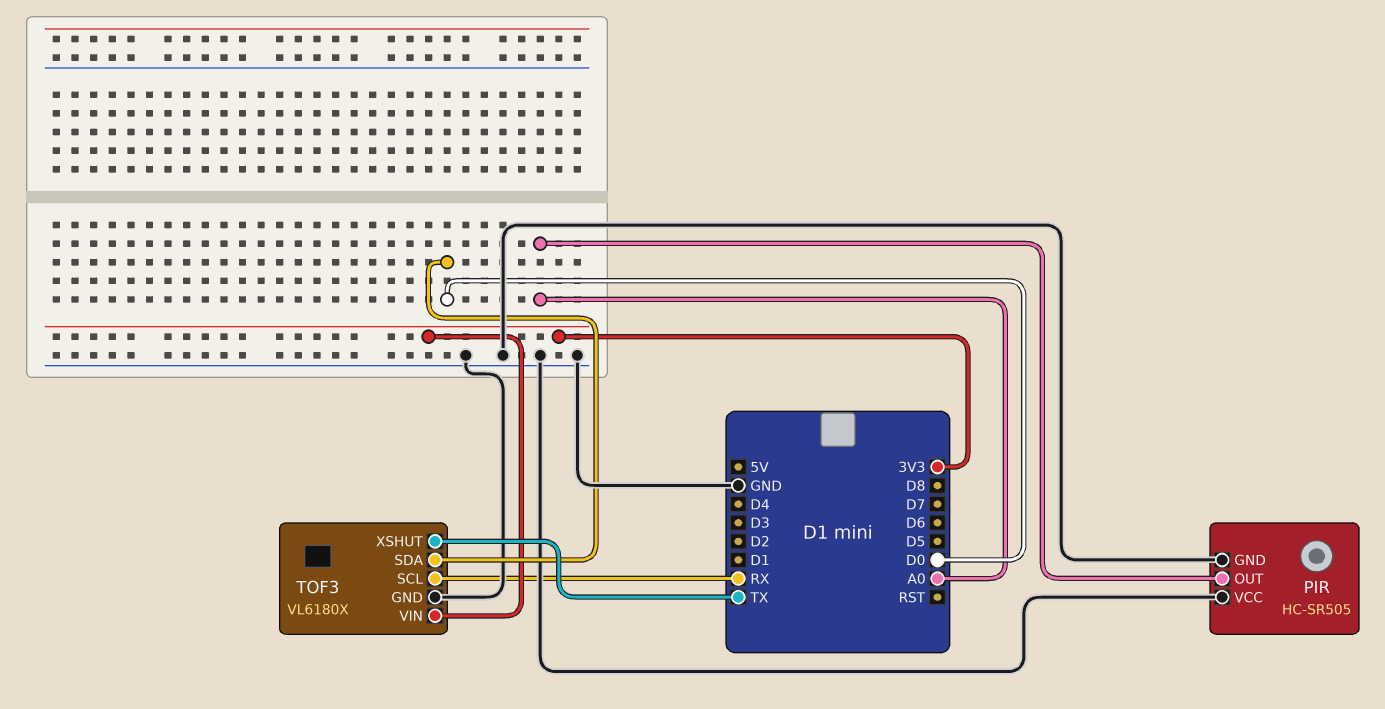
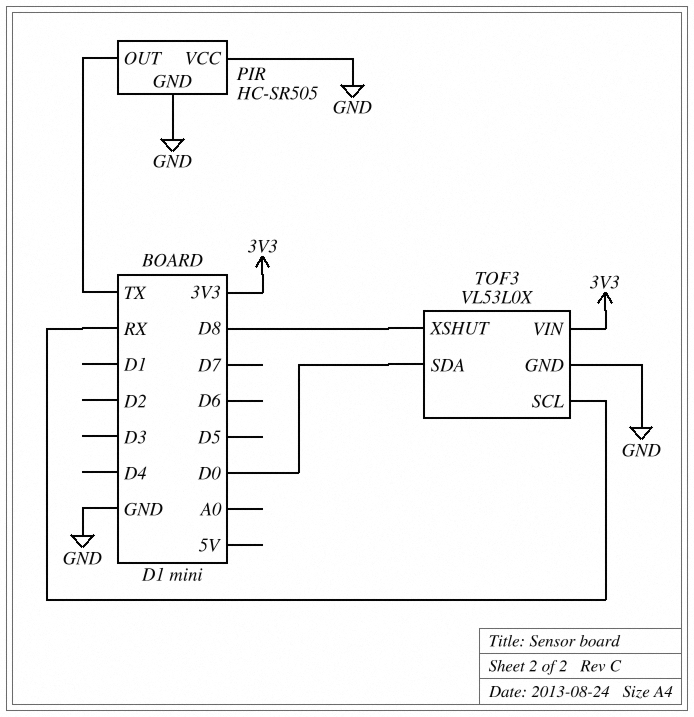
PIR pin OUT: A0 -> TX
TOF3: VL6180X -> VL53L0X
TOF3 pin XSHUT: TX -> D8

